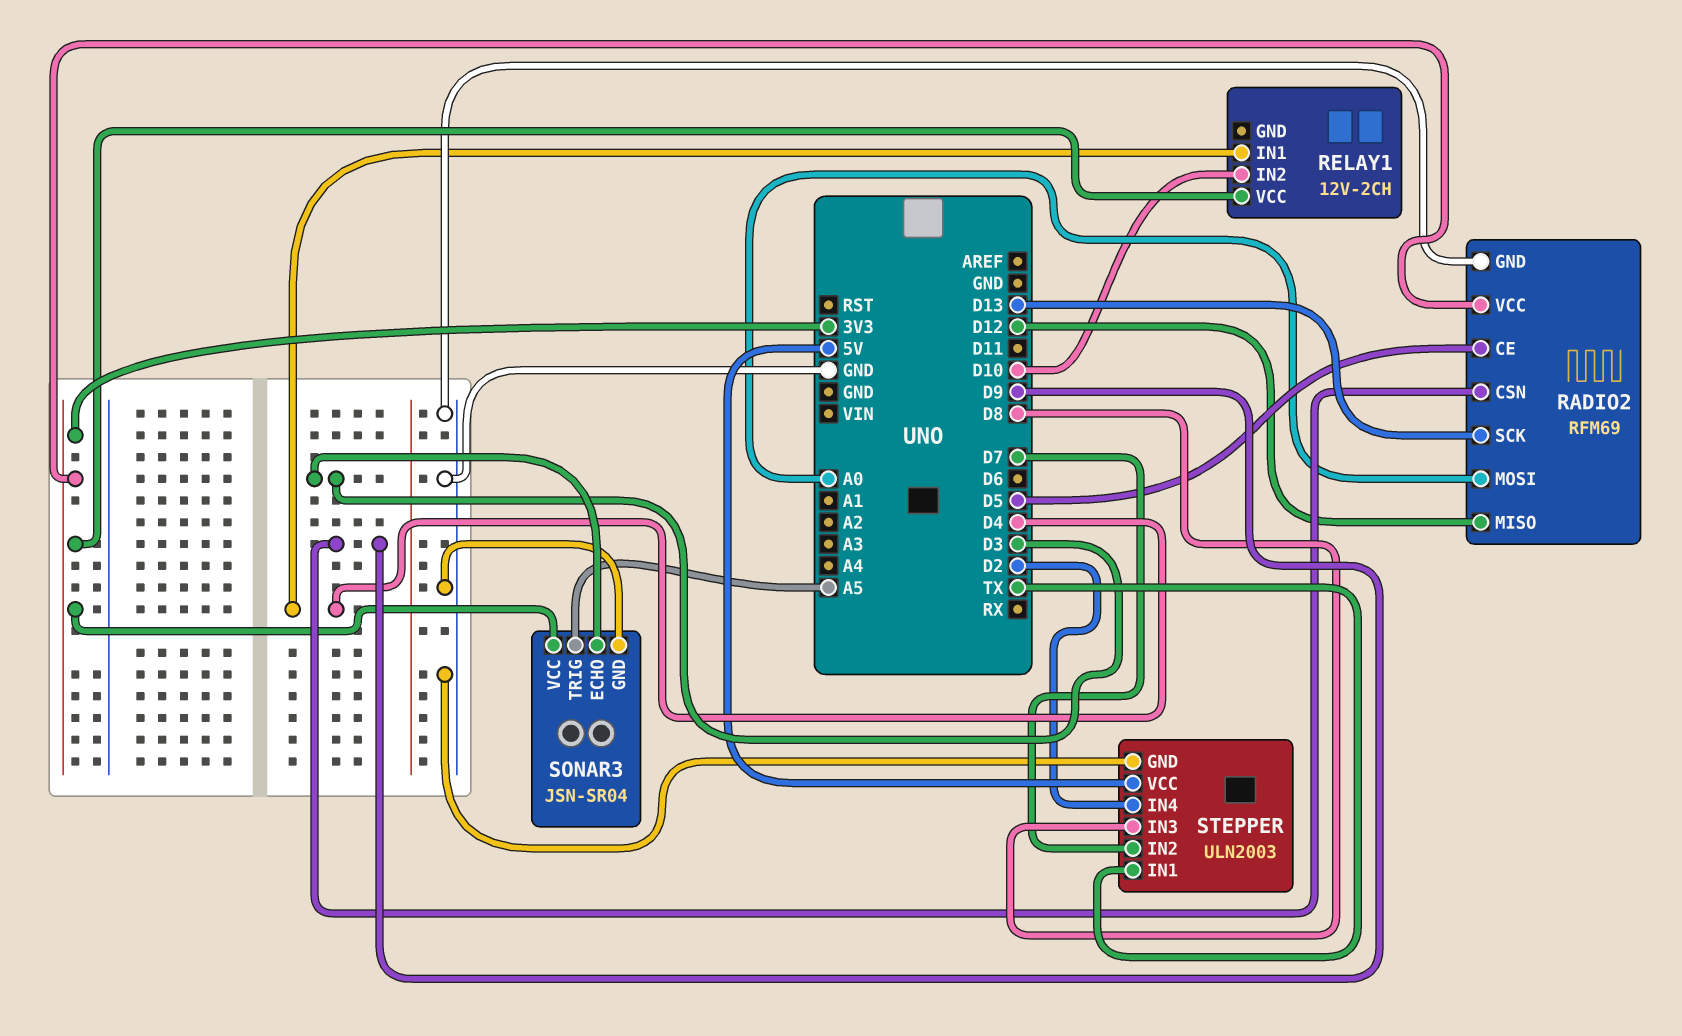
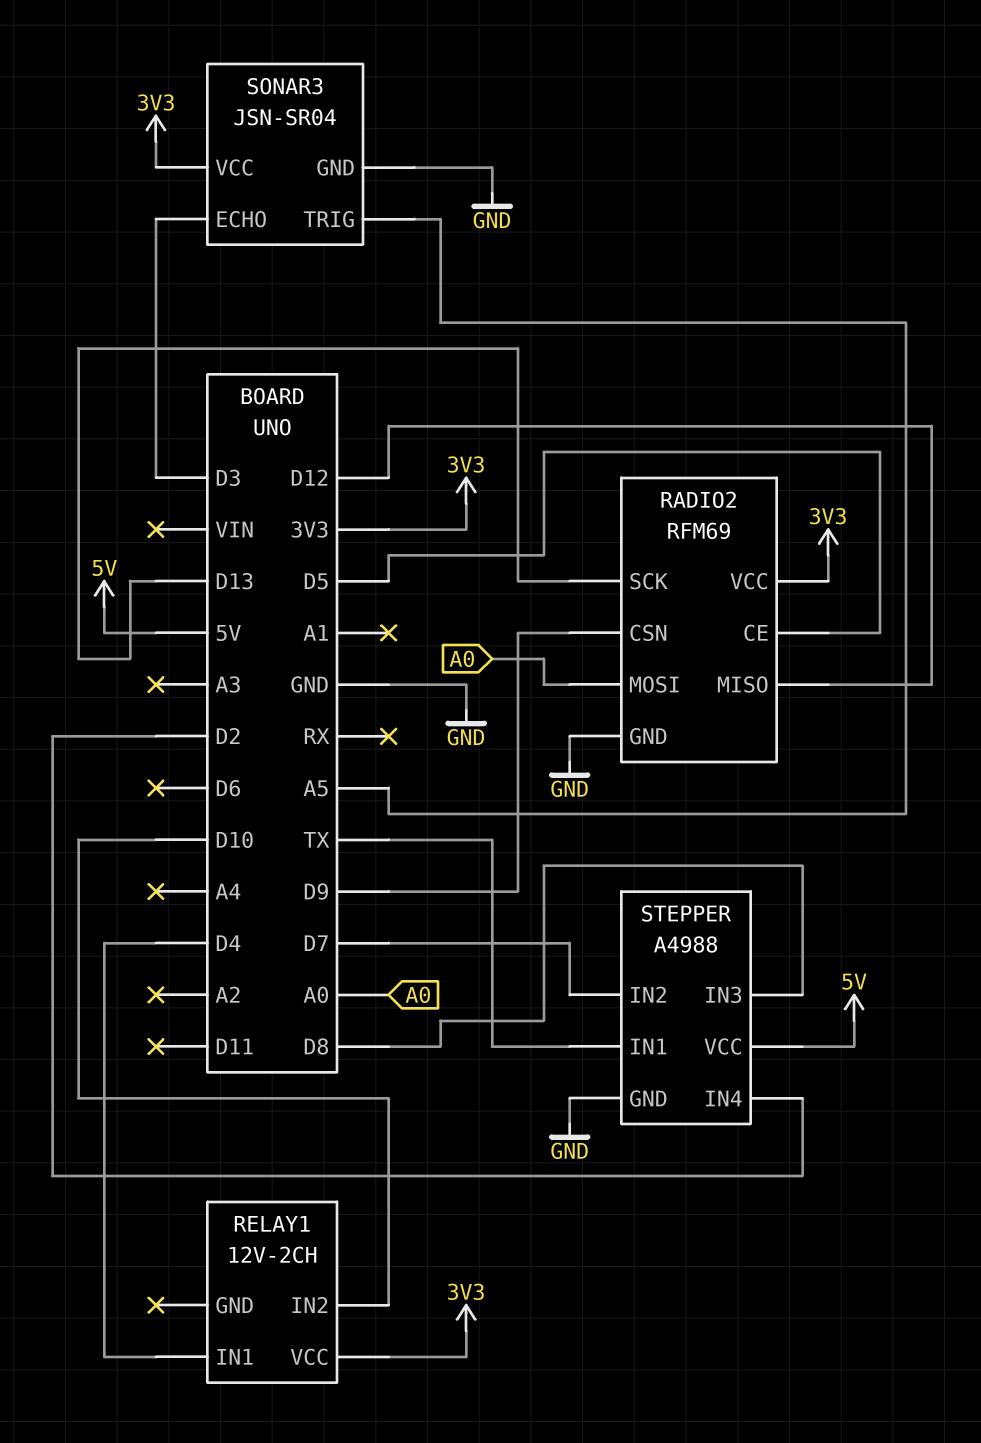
STEPPER: ULN2003 -> A4988

